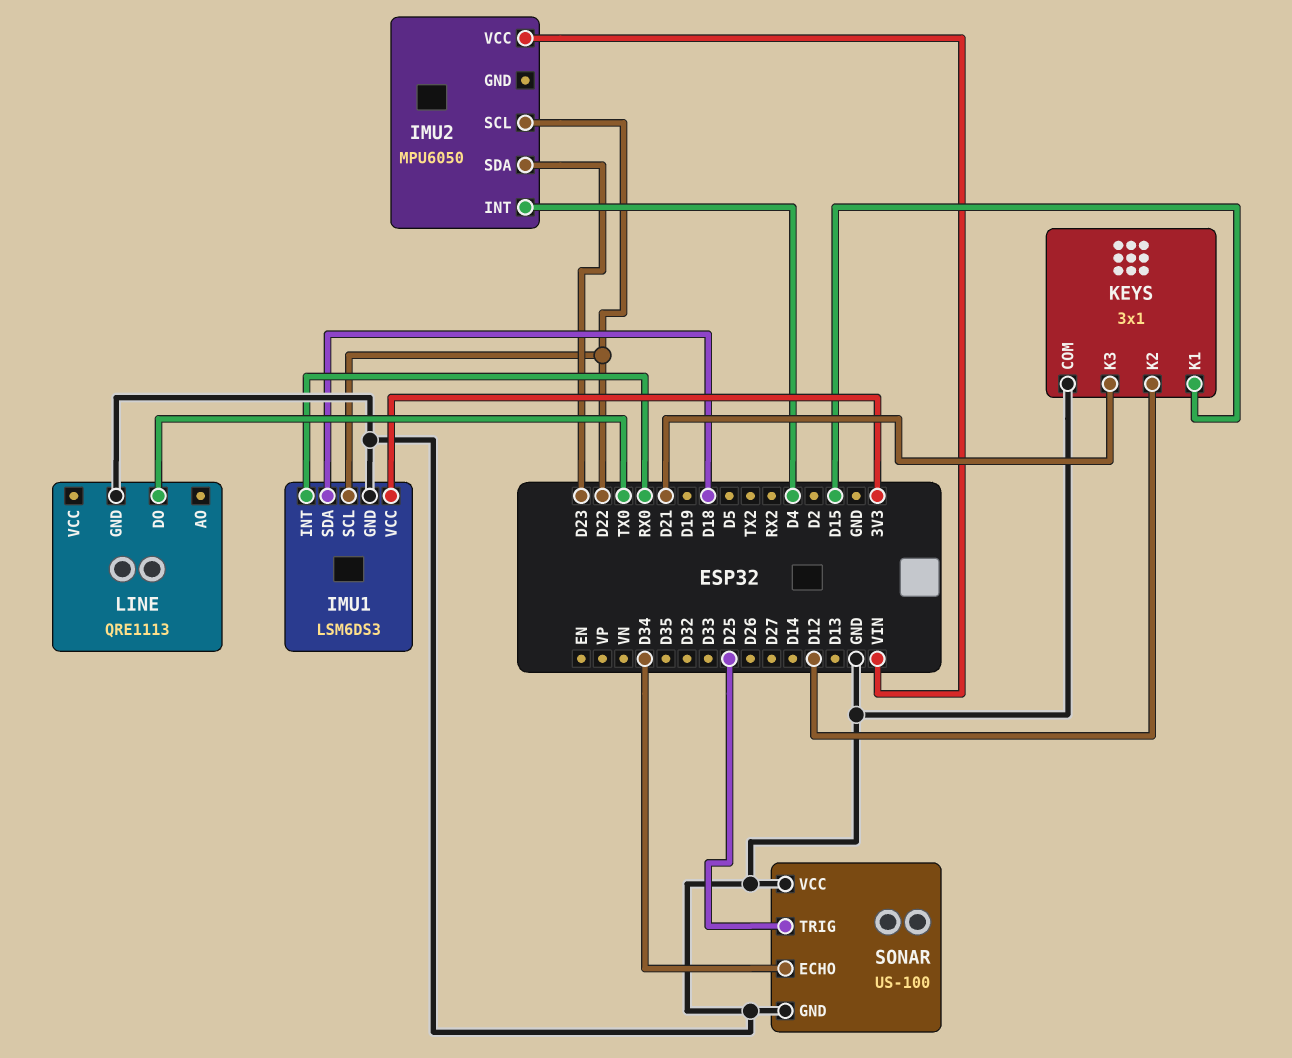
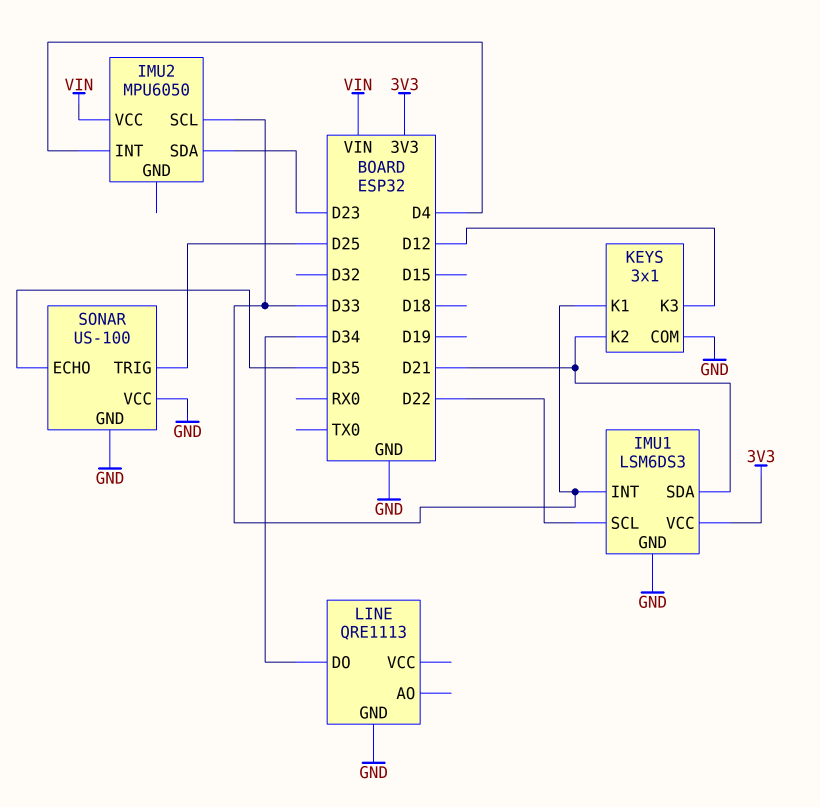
IMU1 pin INT: RX0 -> D33
IMU1 pin SDA: D18 -> D21
IMU2 pin SCL: D22 -> D33
KEYS pin K1: D15 -> D33
KEYS pin K2: D12 -> D21
KEYS pin K3: D21 -> D12
LINE pin DO: TX0 -> D34
SONAR pin ECHO: D34 -> D35

